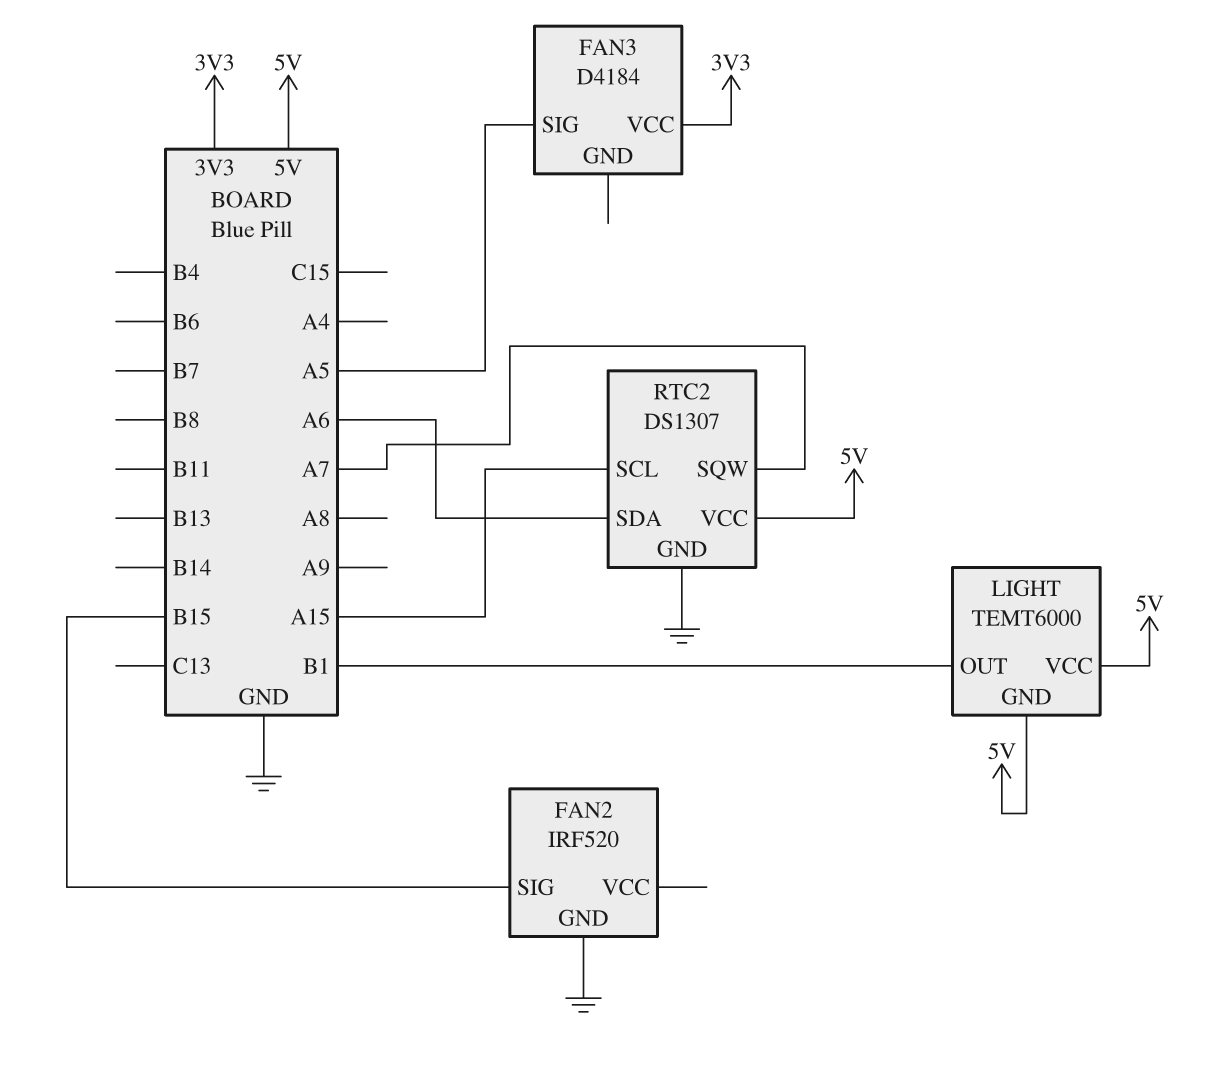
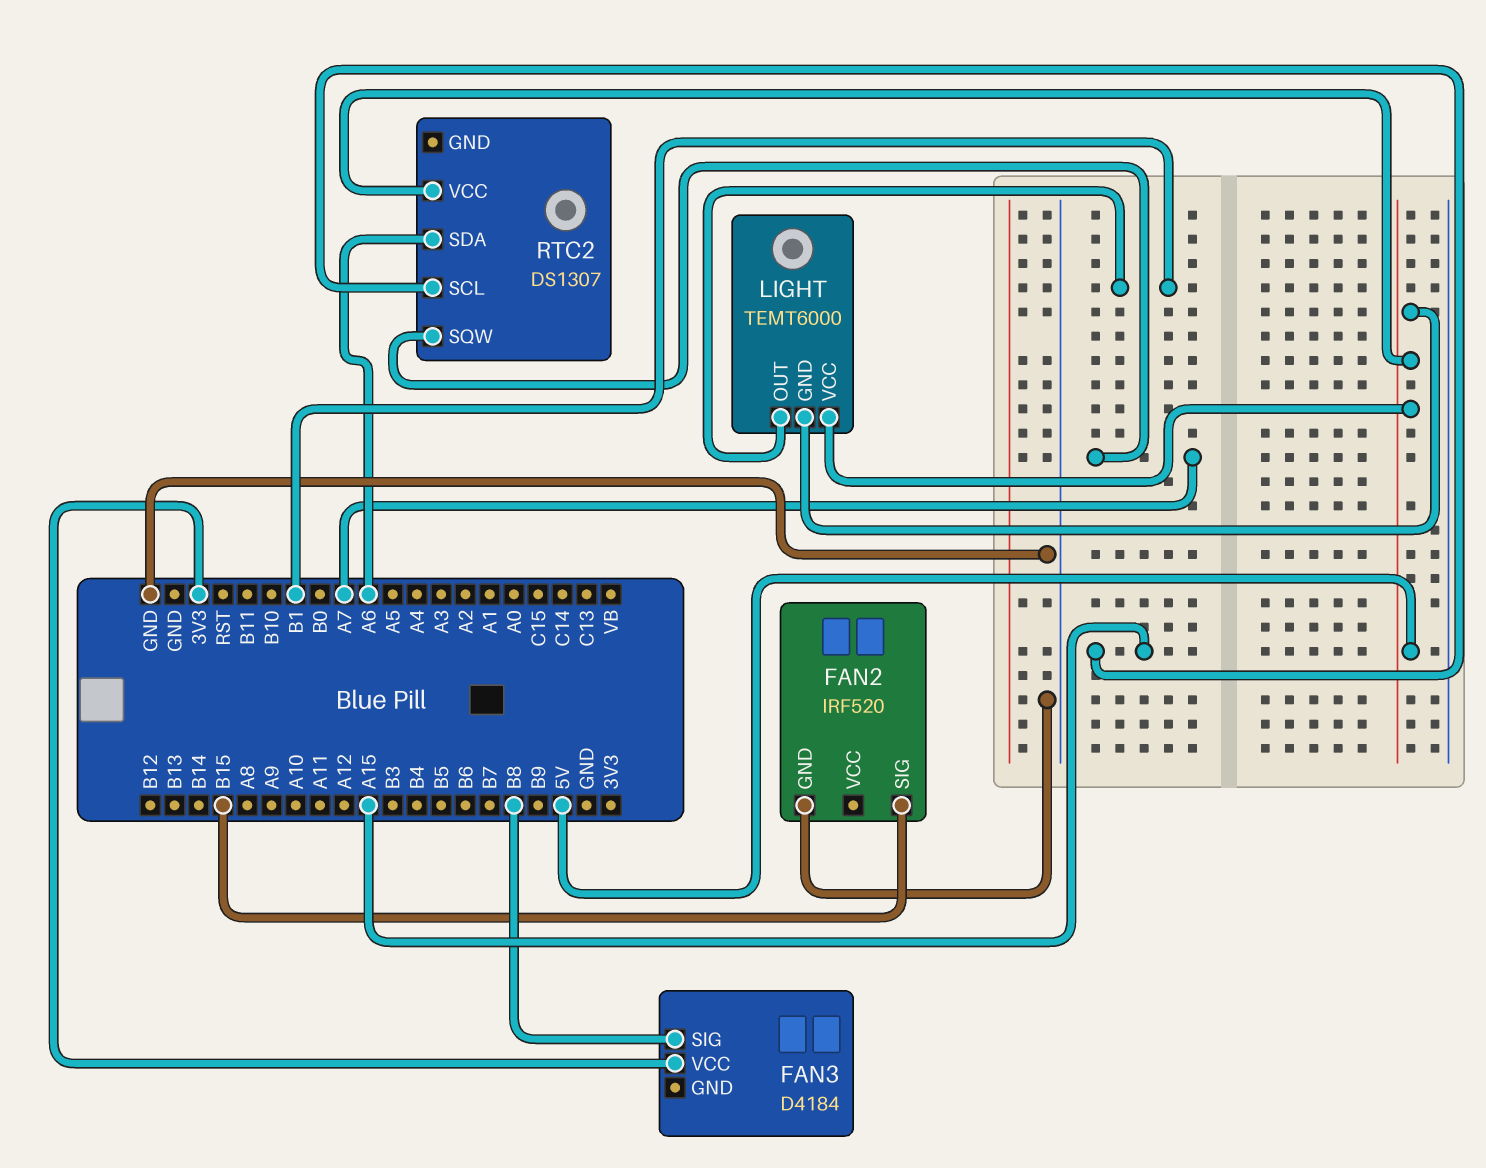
FAN3 pin SIG: A5 -> B8
RTC2 pin GND: GND -> none

